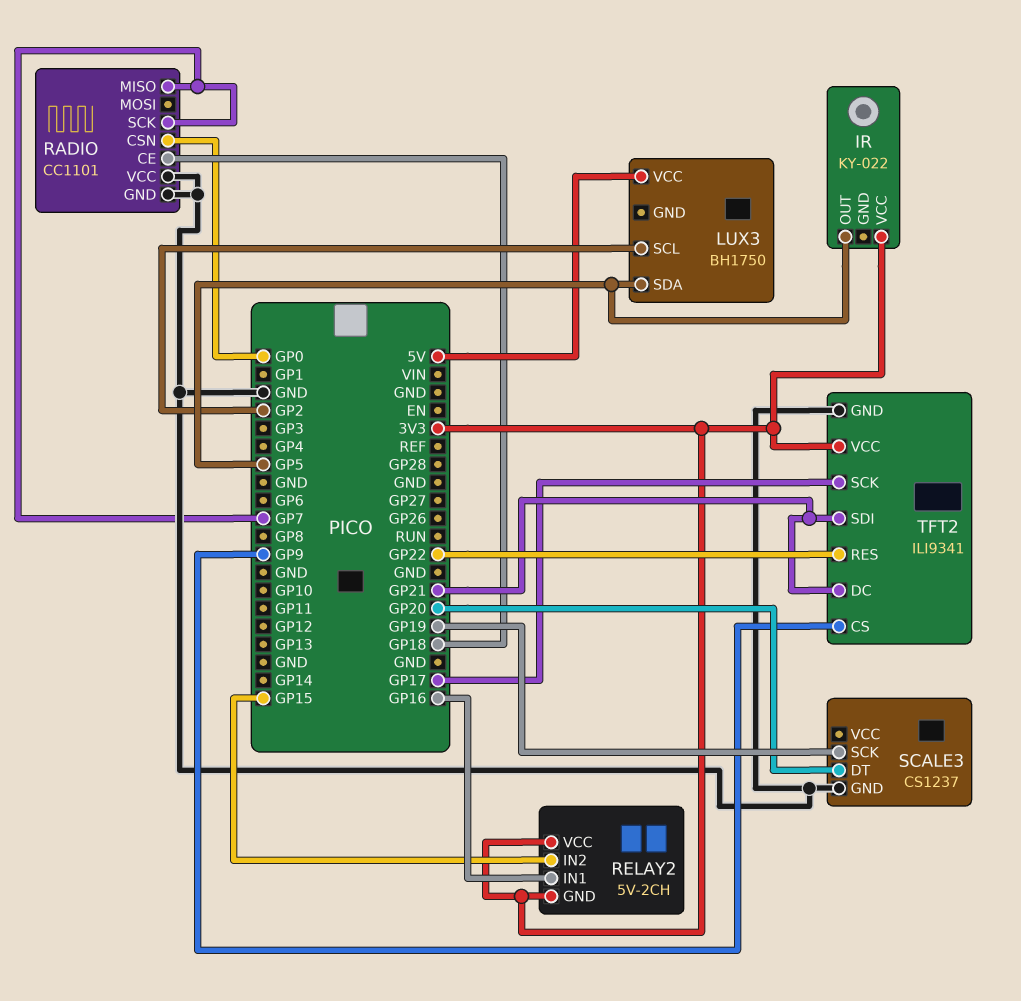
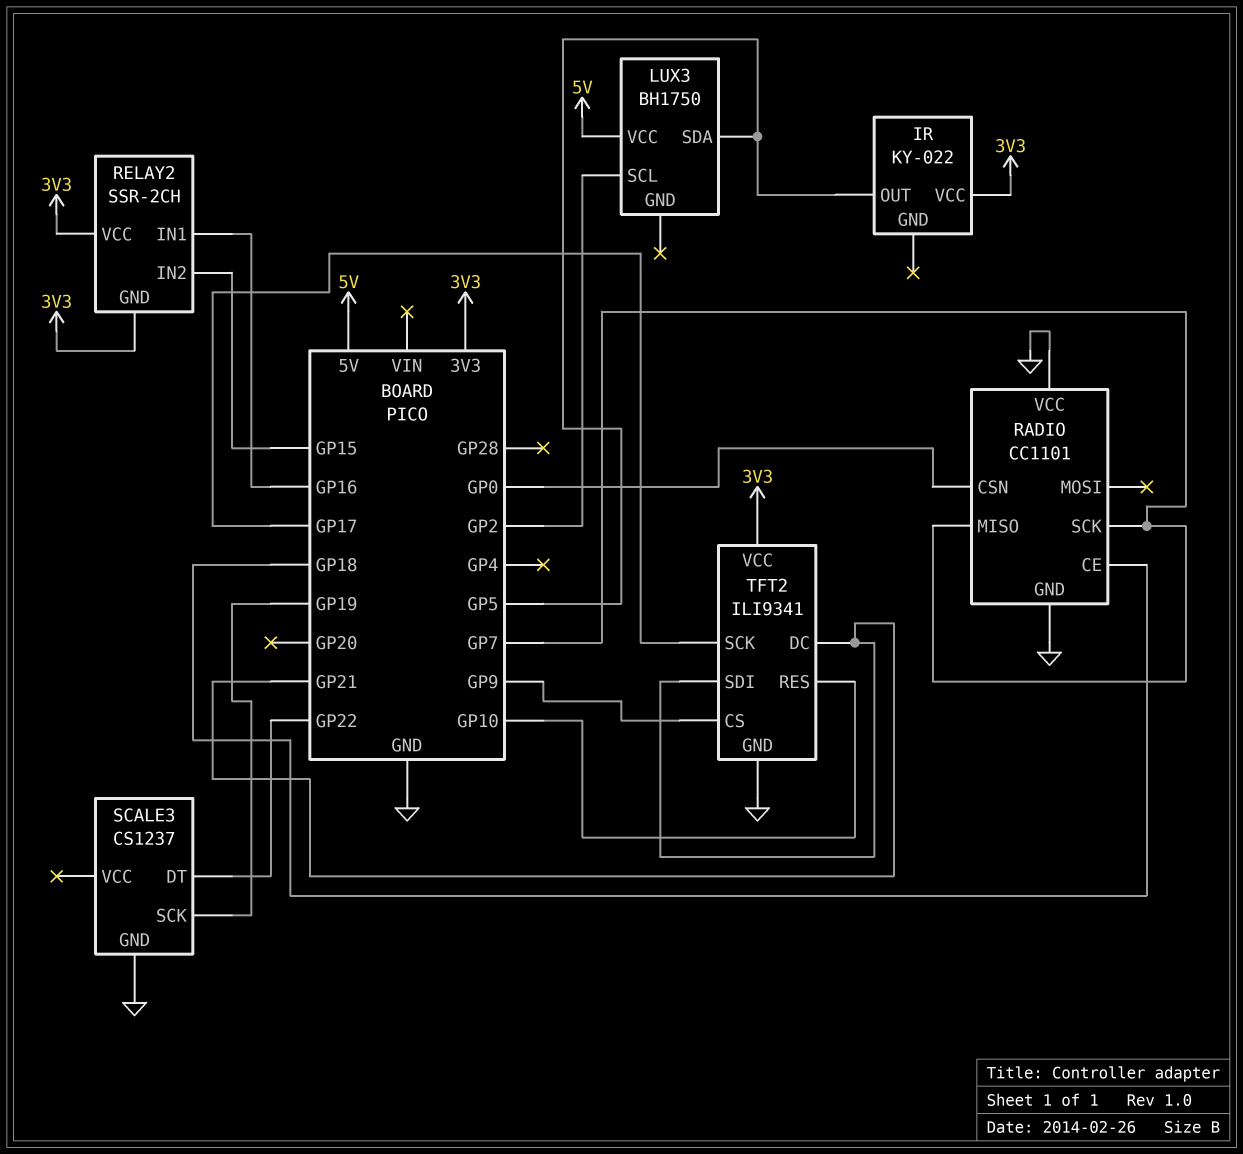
RELAY2: 5V-2CH -> SSR-2CH
SCALE3 pin DT: GP20 -> GP22
TFT2 pin RES: GP22 -> GP10

